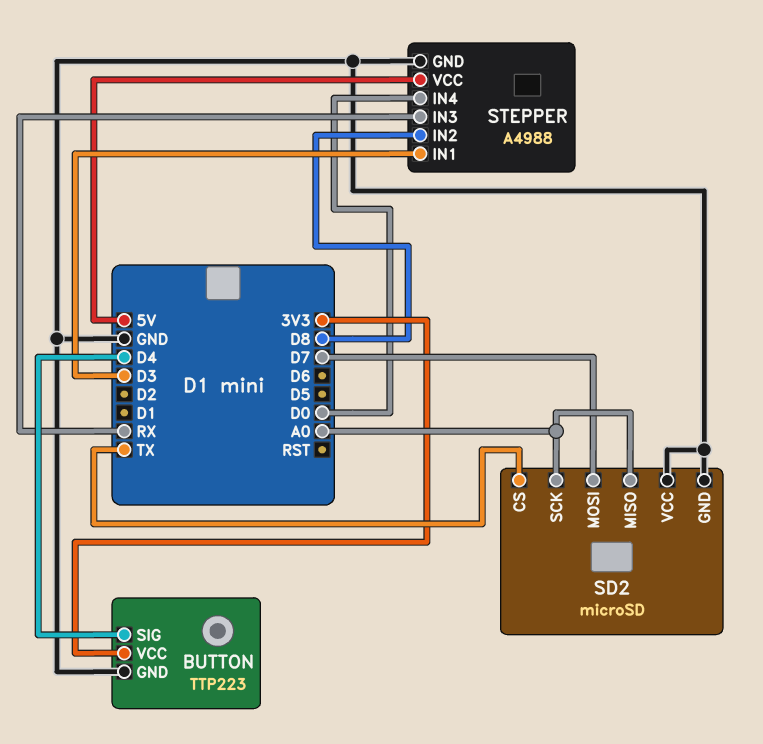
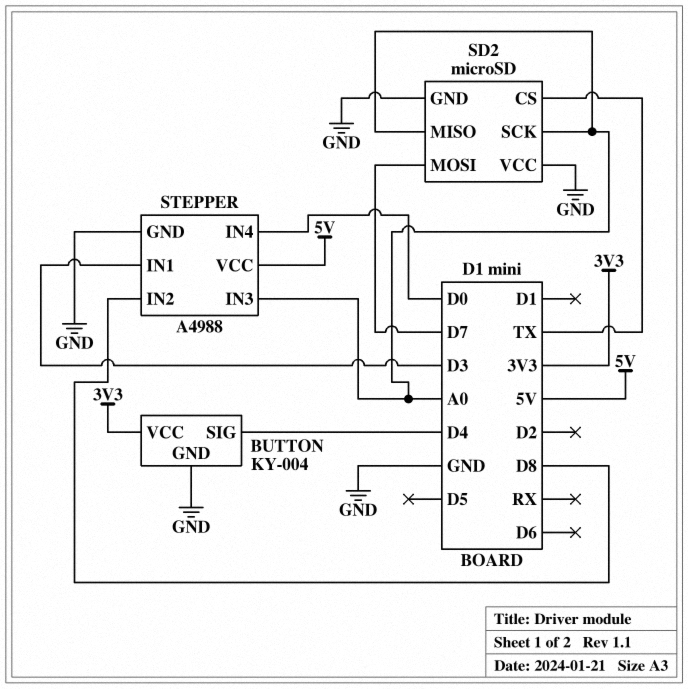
BUTTON: TTP223 -> KY-004
STEPPER pin IN3: RX -> A0

